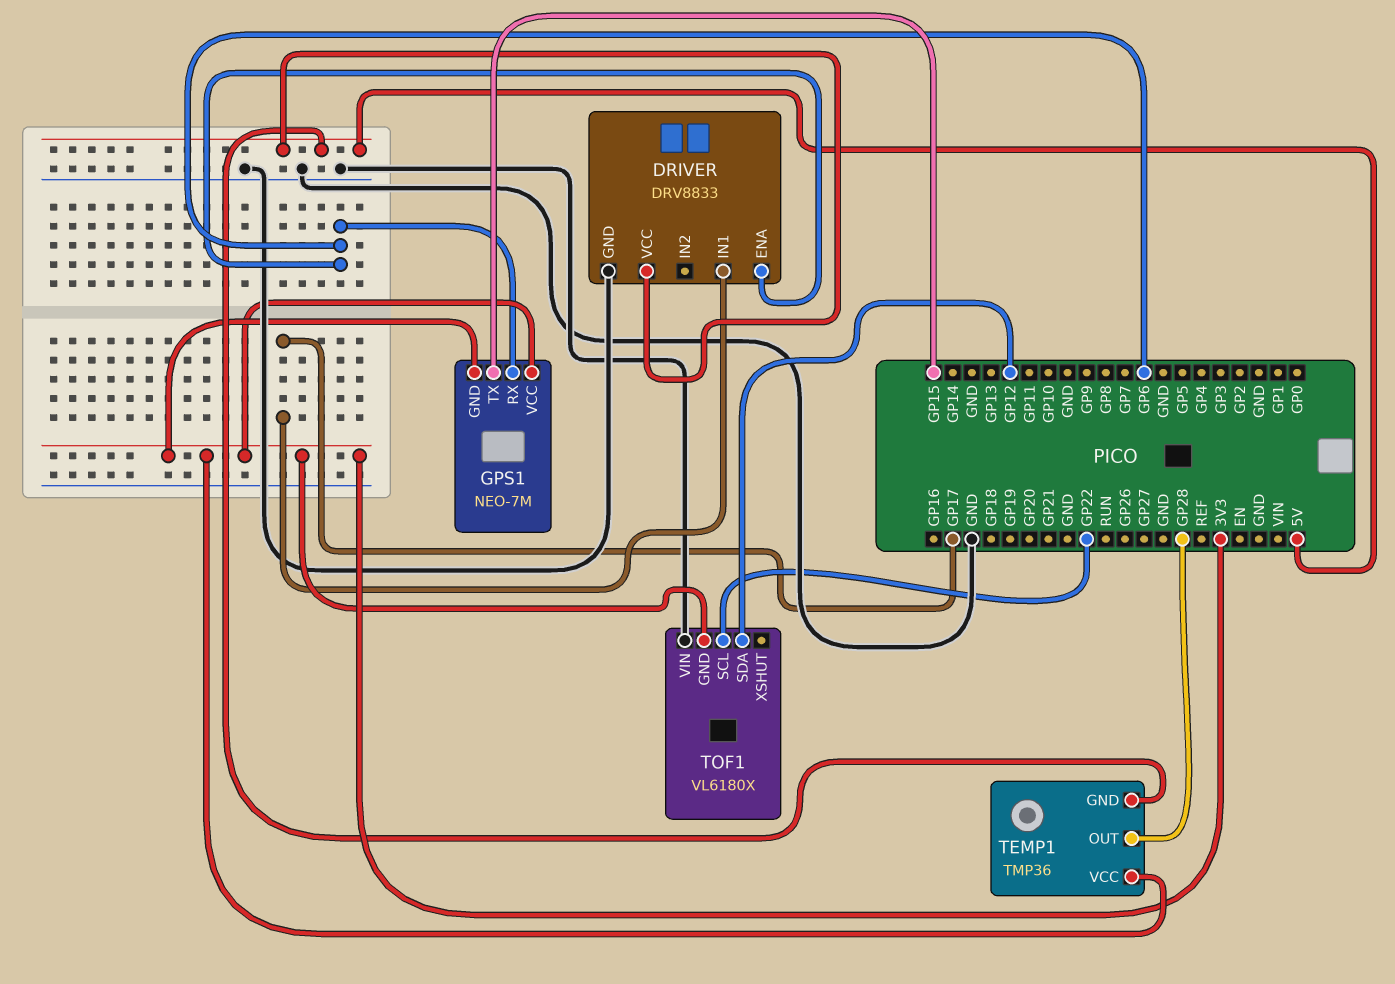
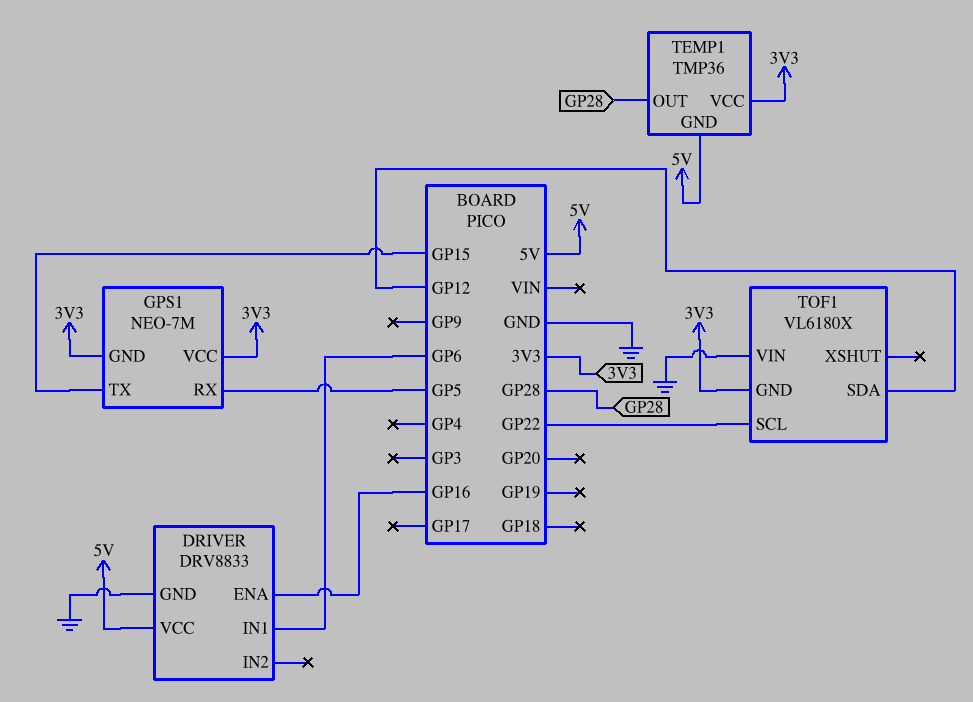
DRIVER pin ENA: GP6 -> GP16
DRIVER pin IN1: GP17 -> GP6
GPS1 pin RX: GP6 -> GP5

